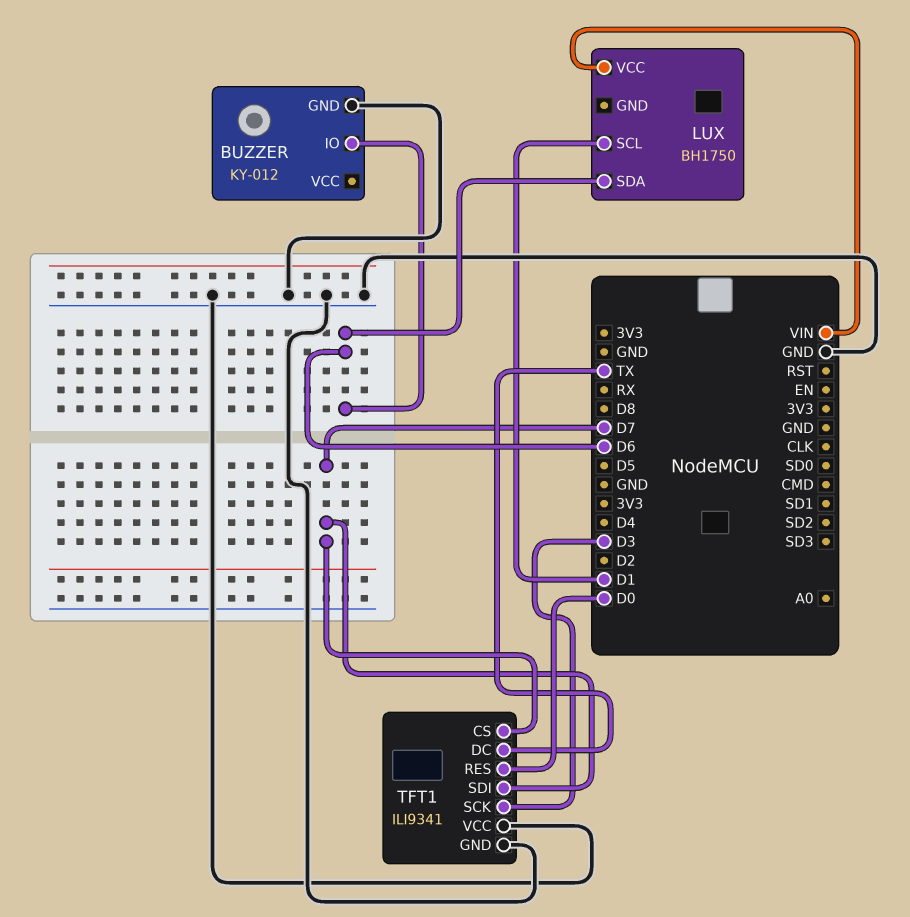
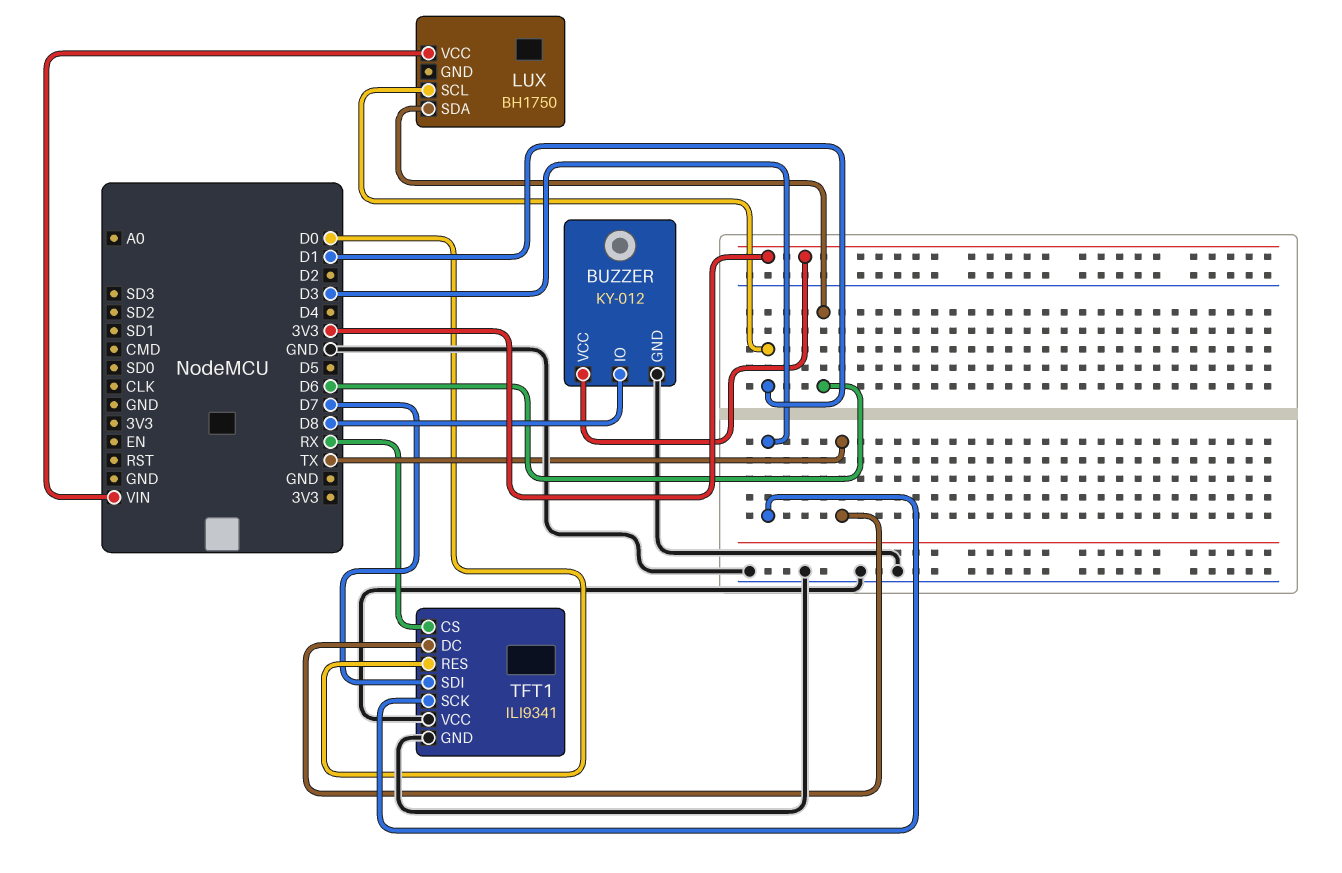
BUZZER pin IO: D6 -> D8
BUZZER pin VCC: none -> 3V3
TFT1 pin CS: D7 -> RX

